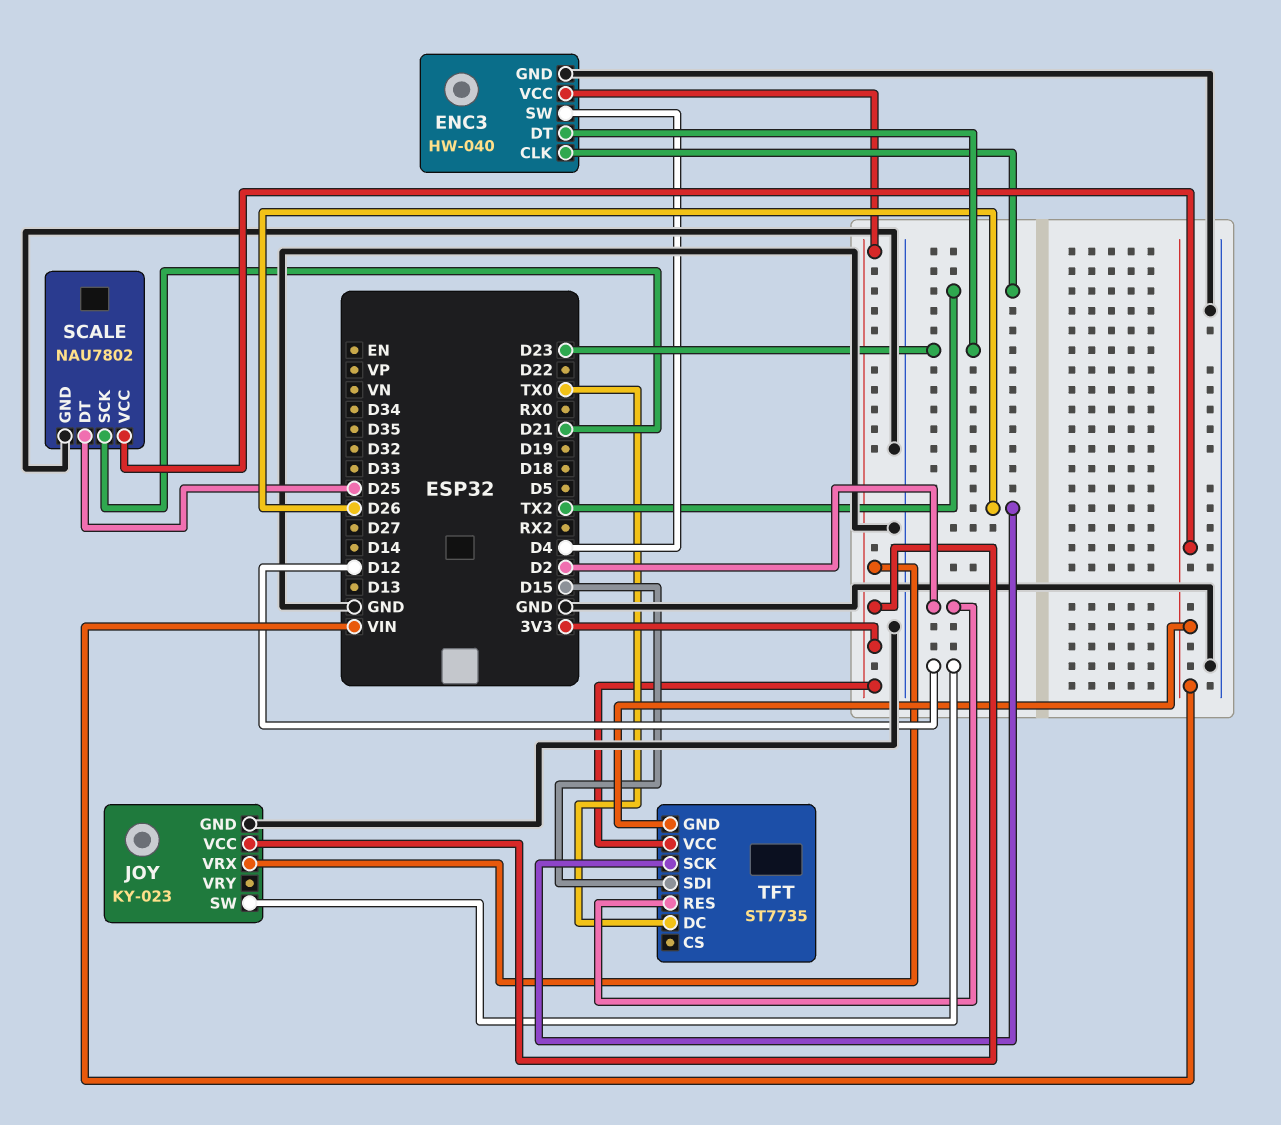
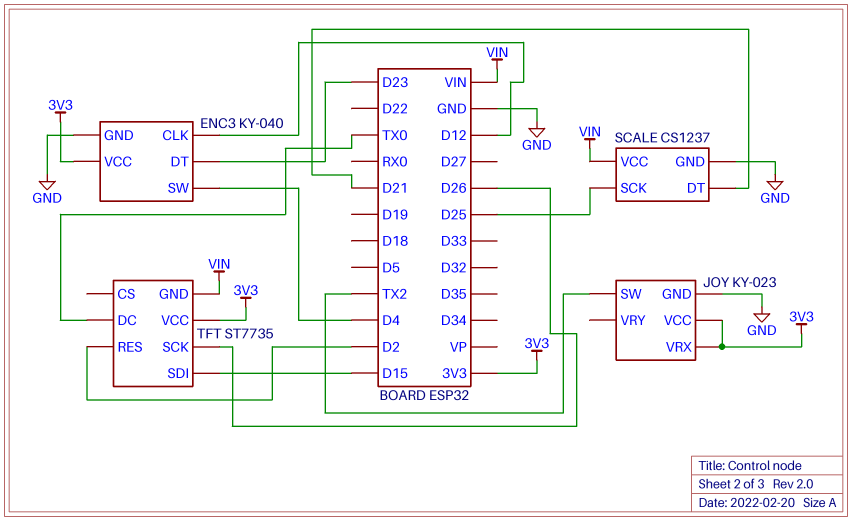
ENC3: HW-040 -> KY-040
ENC3 pin CLK: TX2 -> D12
JOY pin SW: D12 -> TX2
SCALE: NAU7802 -> CS1237
SCALE pin DT: D25 -> D21
SCALE pin SCK: D21 -> D25

